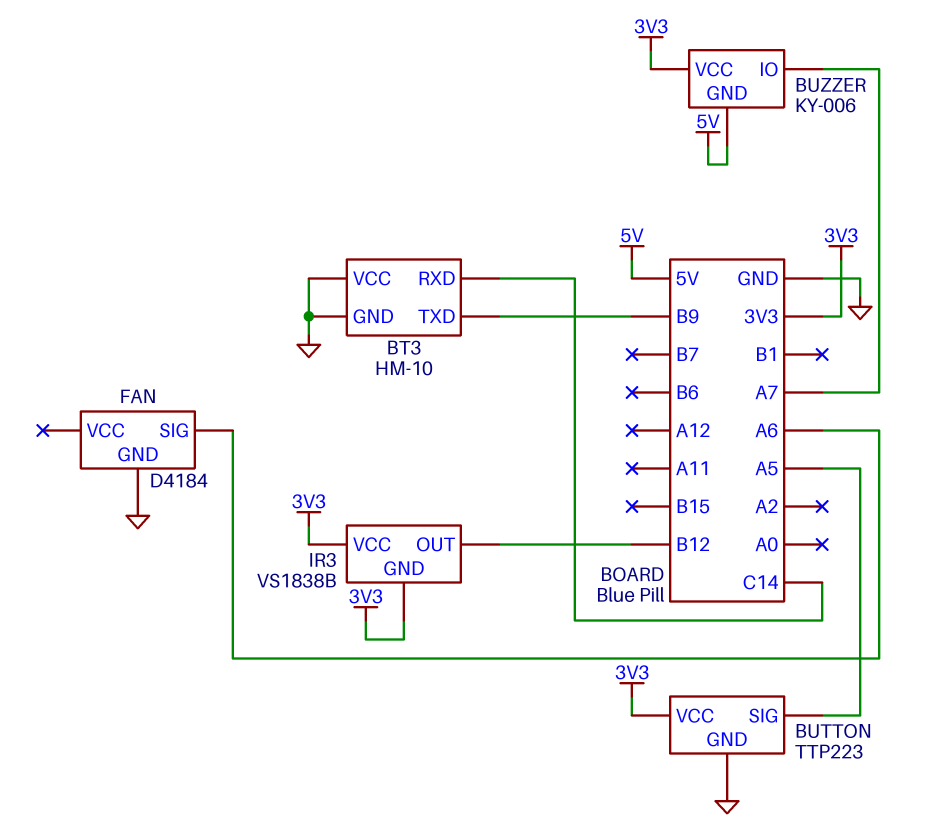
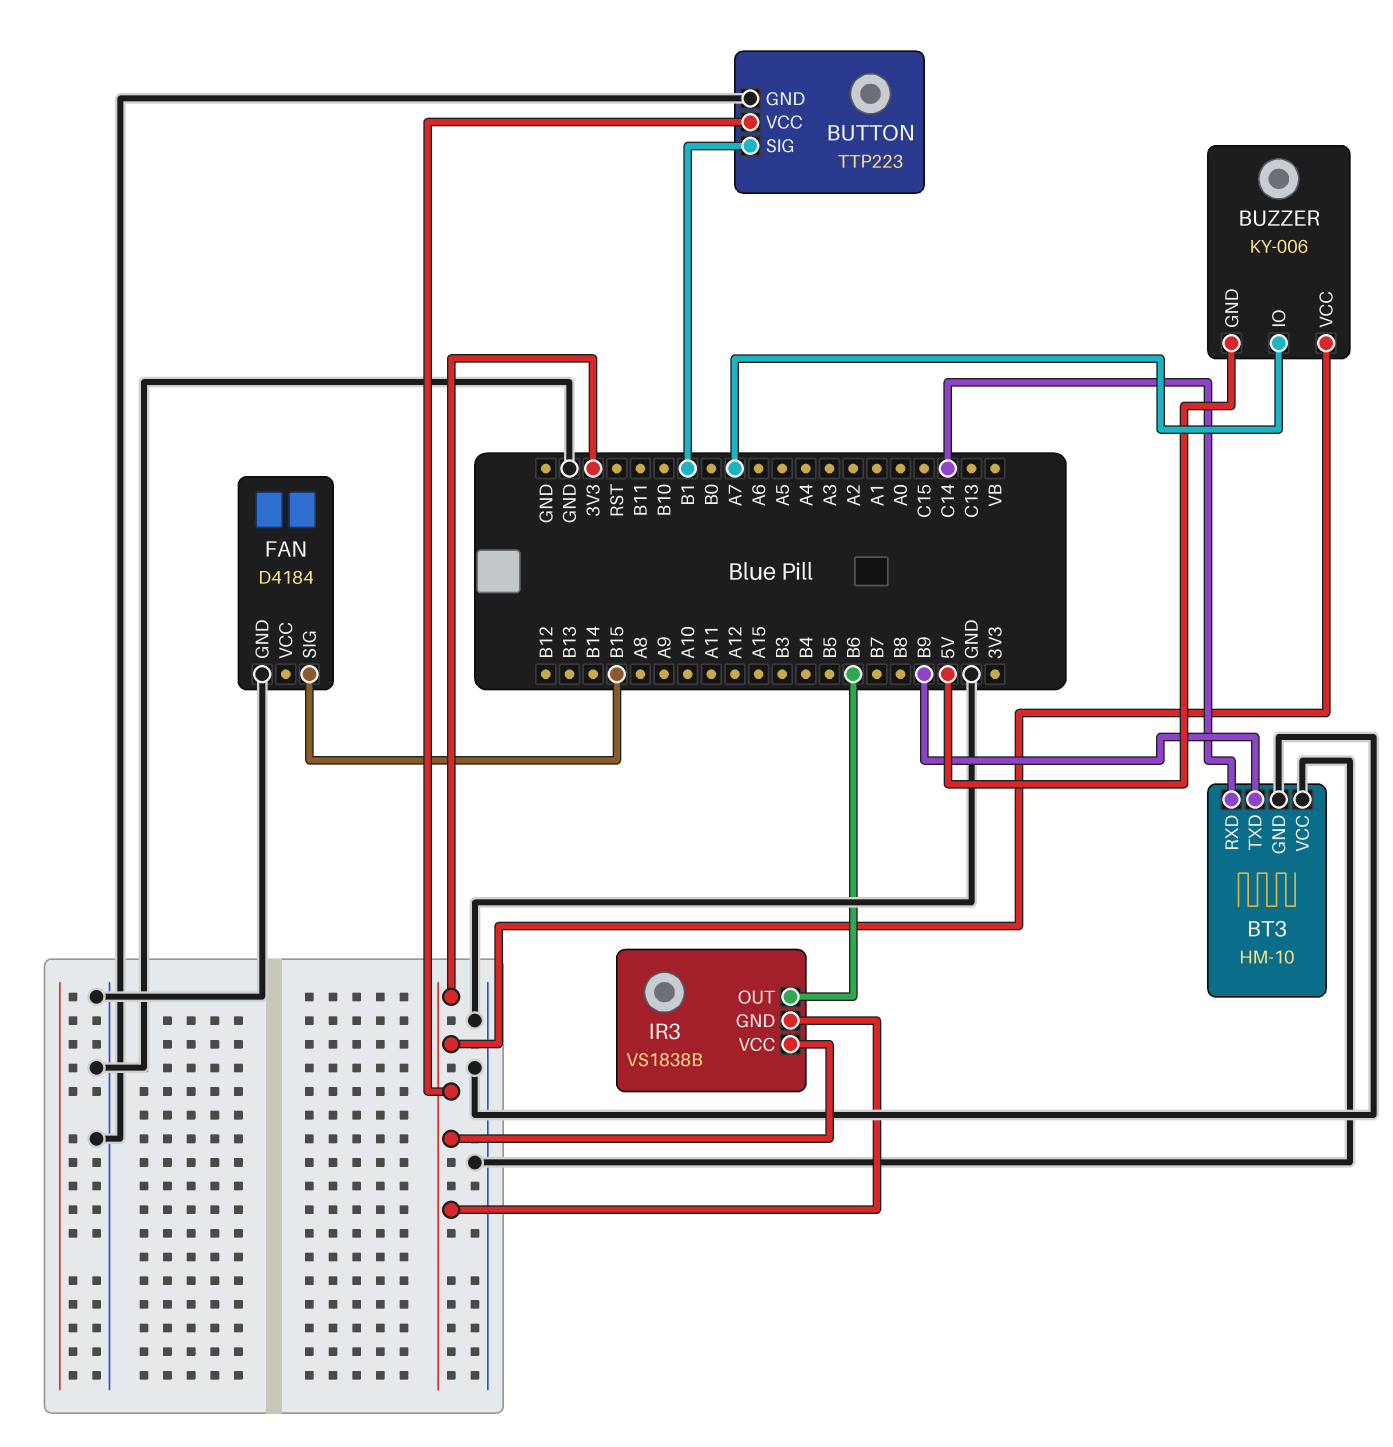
BUTTON pin SIG: A5 -> B1
FAN pin SIG: A6 -> B15
IR3 pin OUT: B12 -> B6

